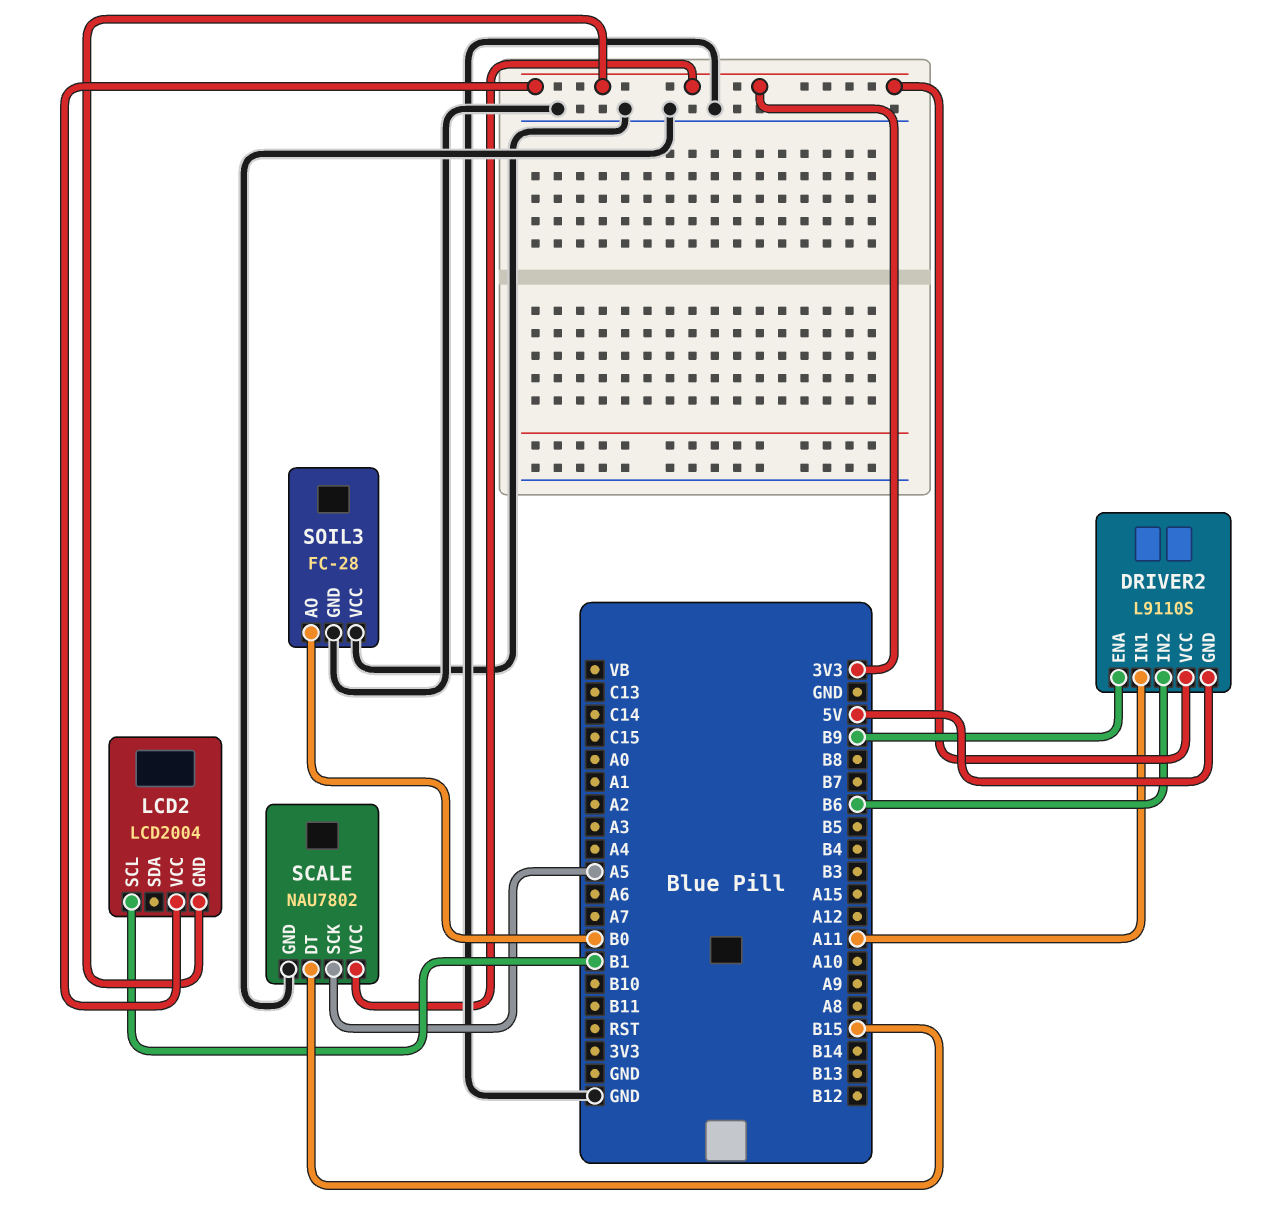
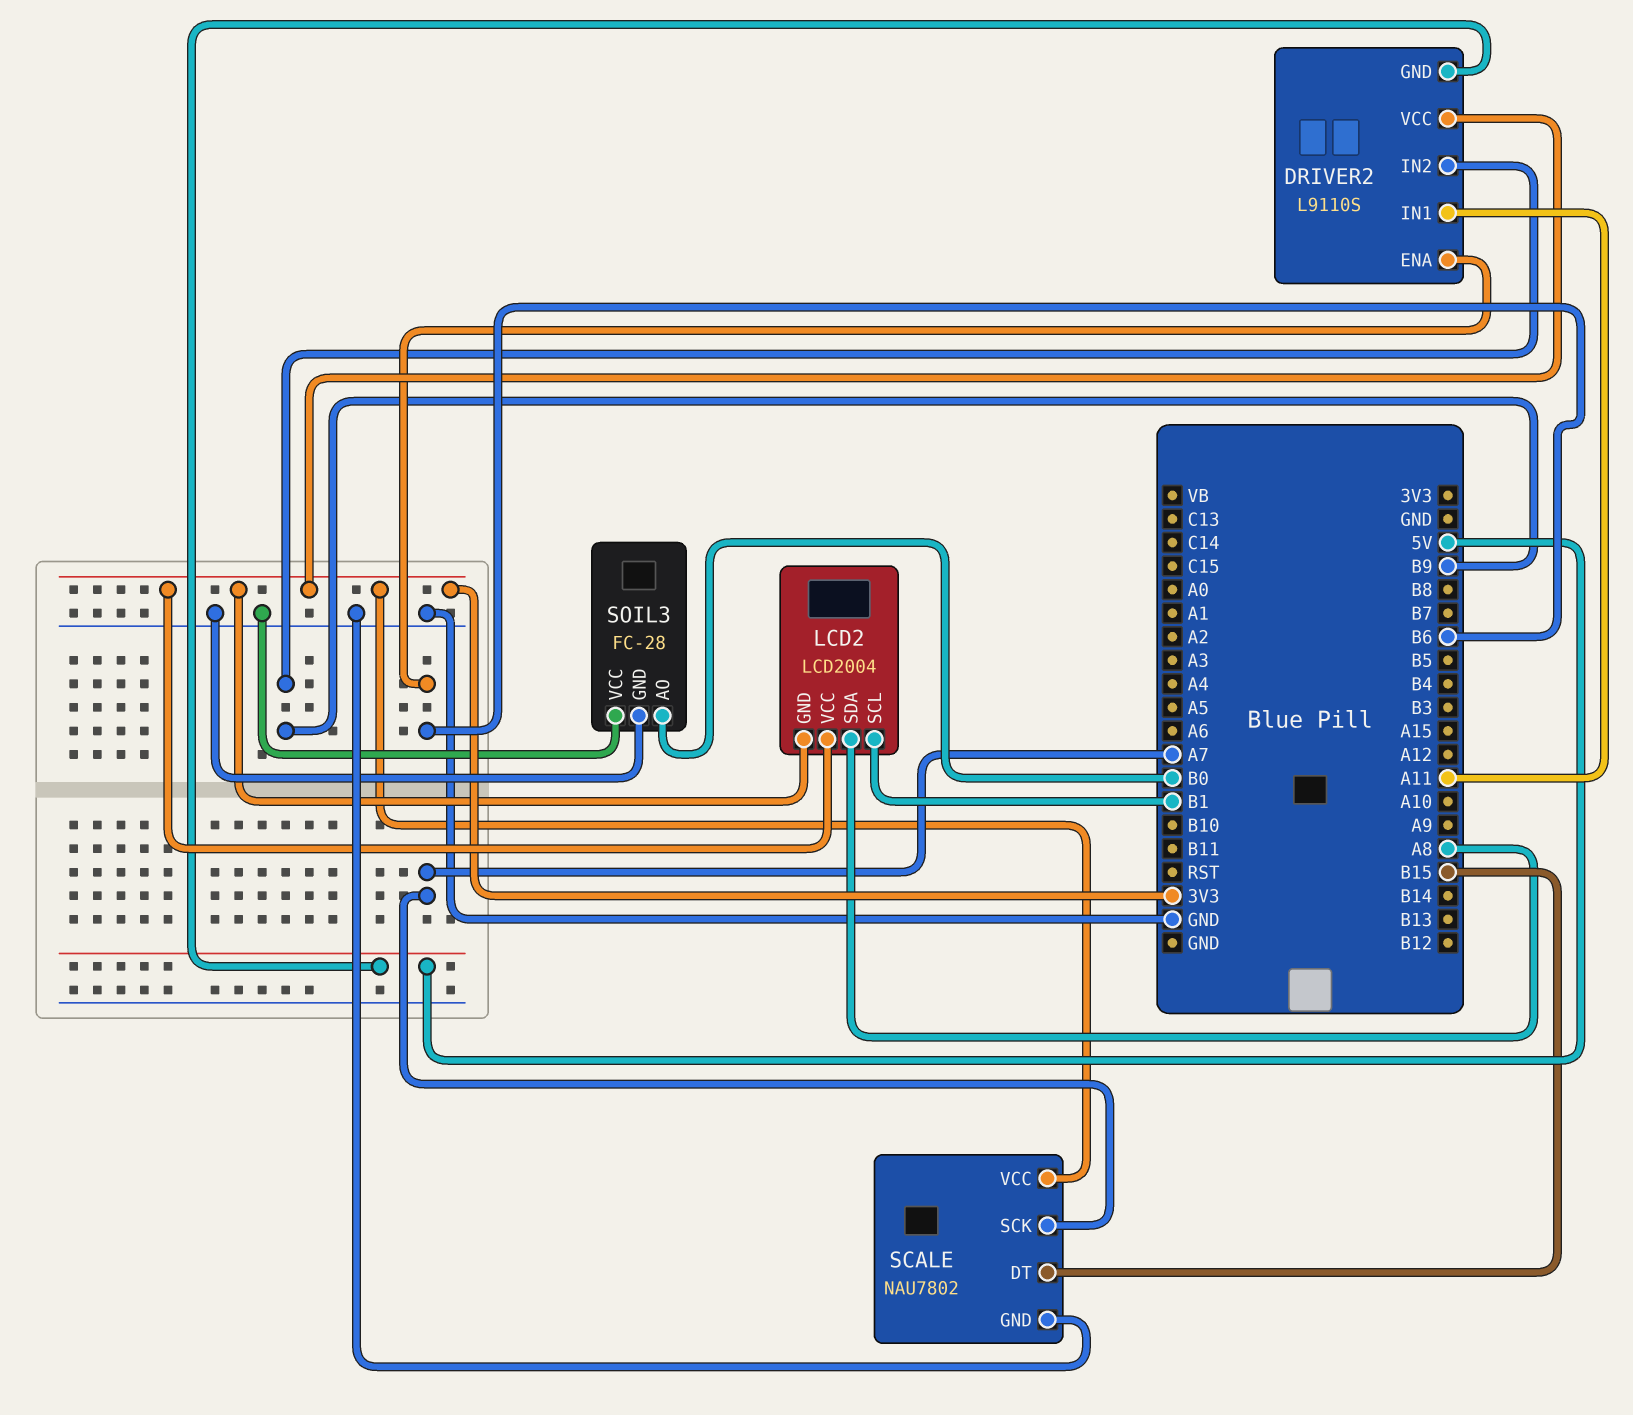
DRIVER2 pin ENA: B9 -> B6
DRIVER2 pin IN2: B6 -> B9
LCD2 pin SDA: none -> A8
SCALE pin SCK: A5 -> A7

